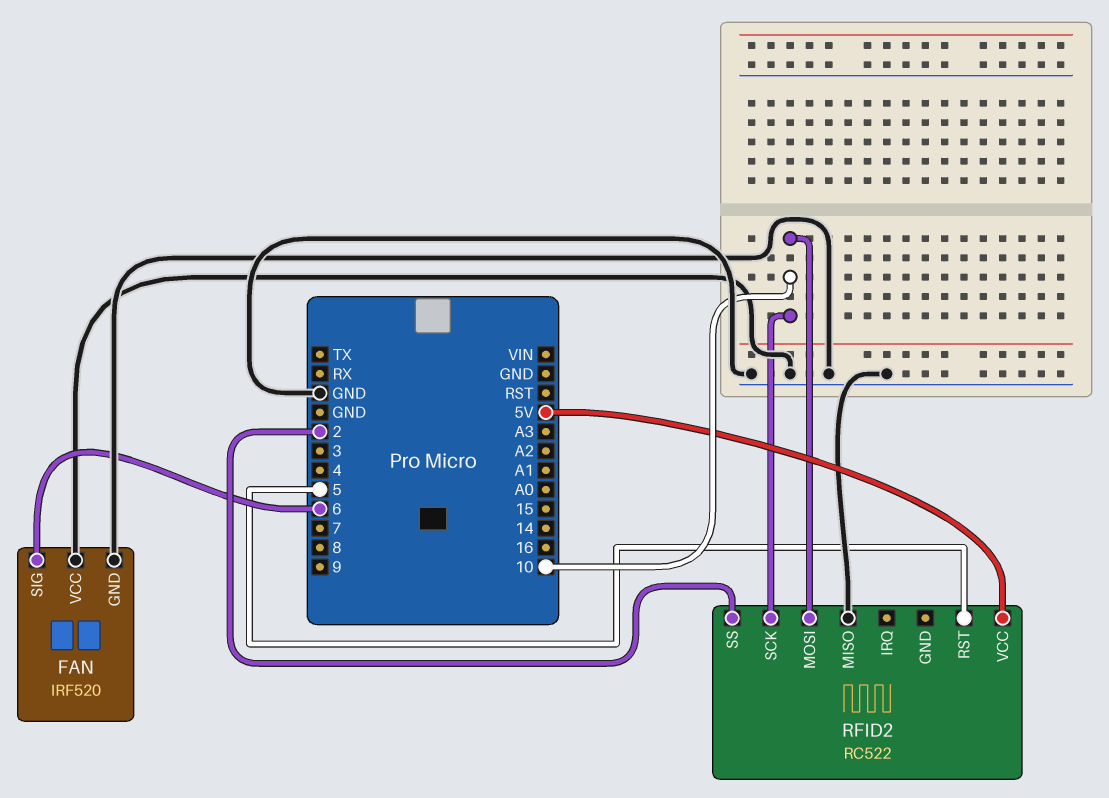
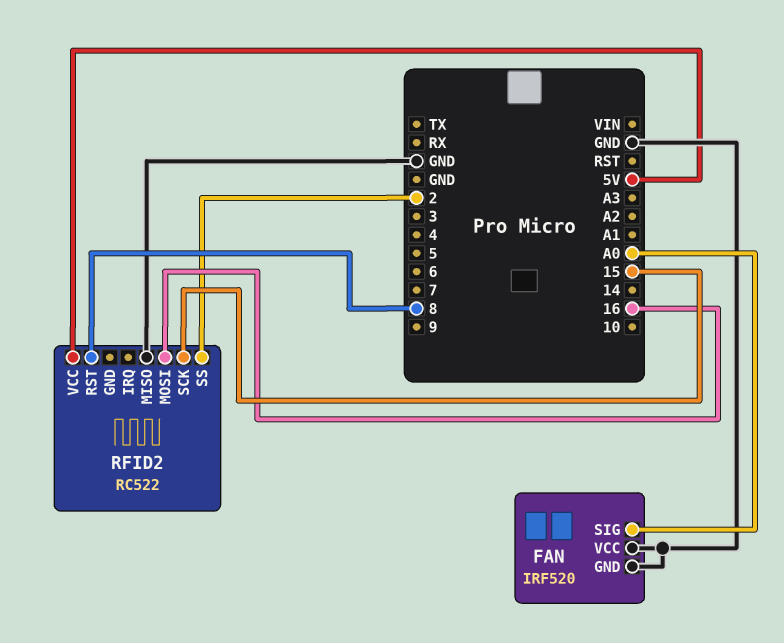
FAN pin SIG: 6 -> A0
RFID2 pin MOSI: 10 -> 16
RFID2 pin RST: 5 -> 8
RFID2 pin SCK: 10 -> 15

